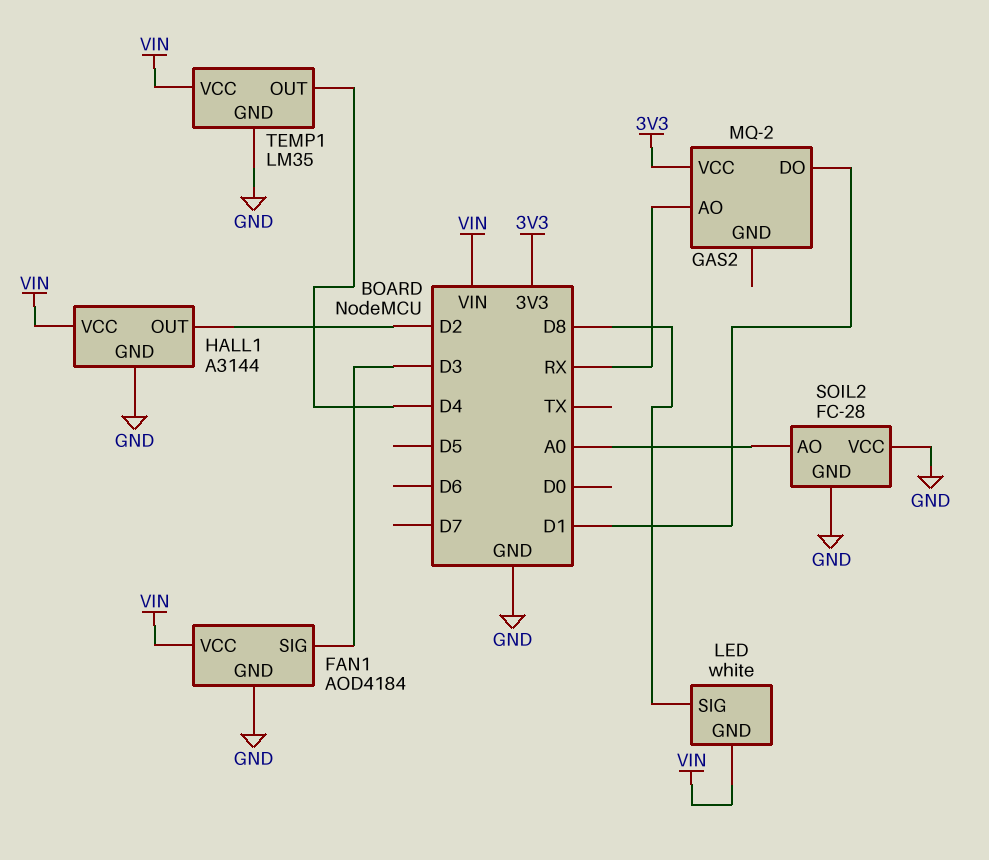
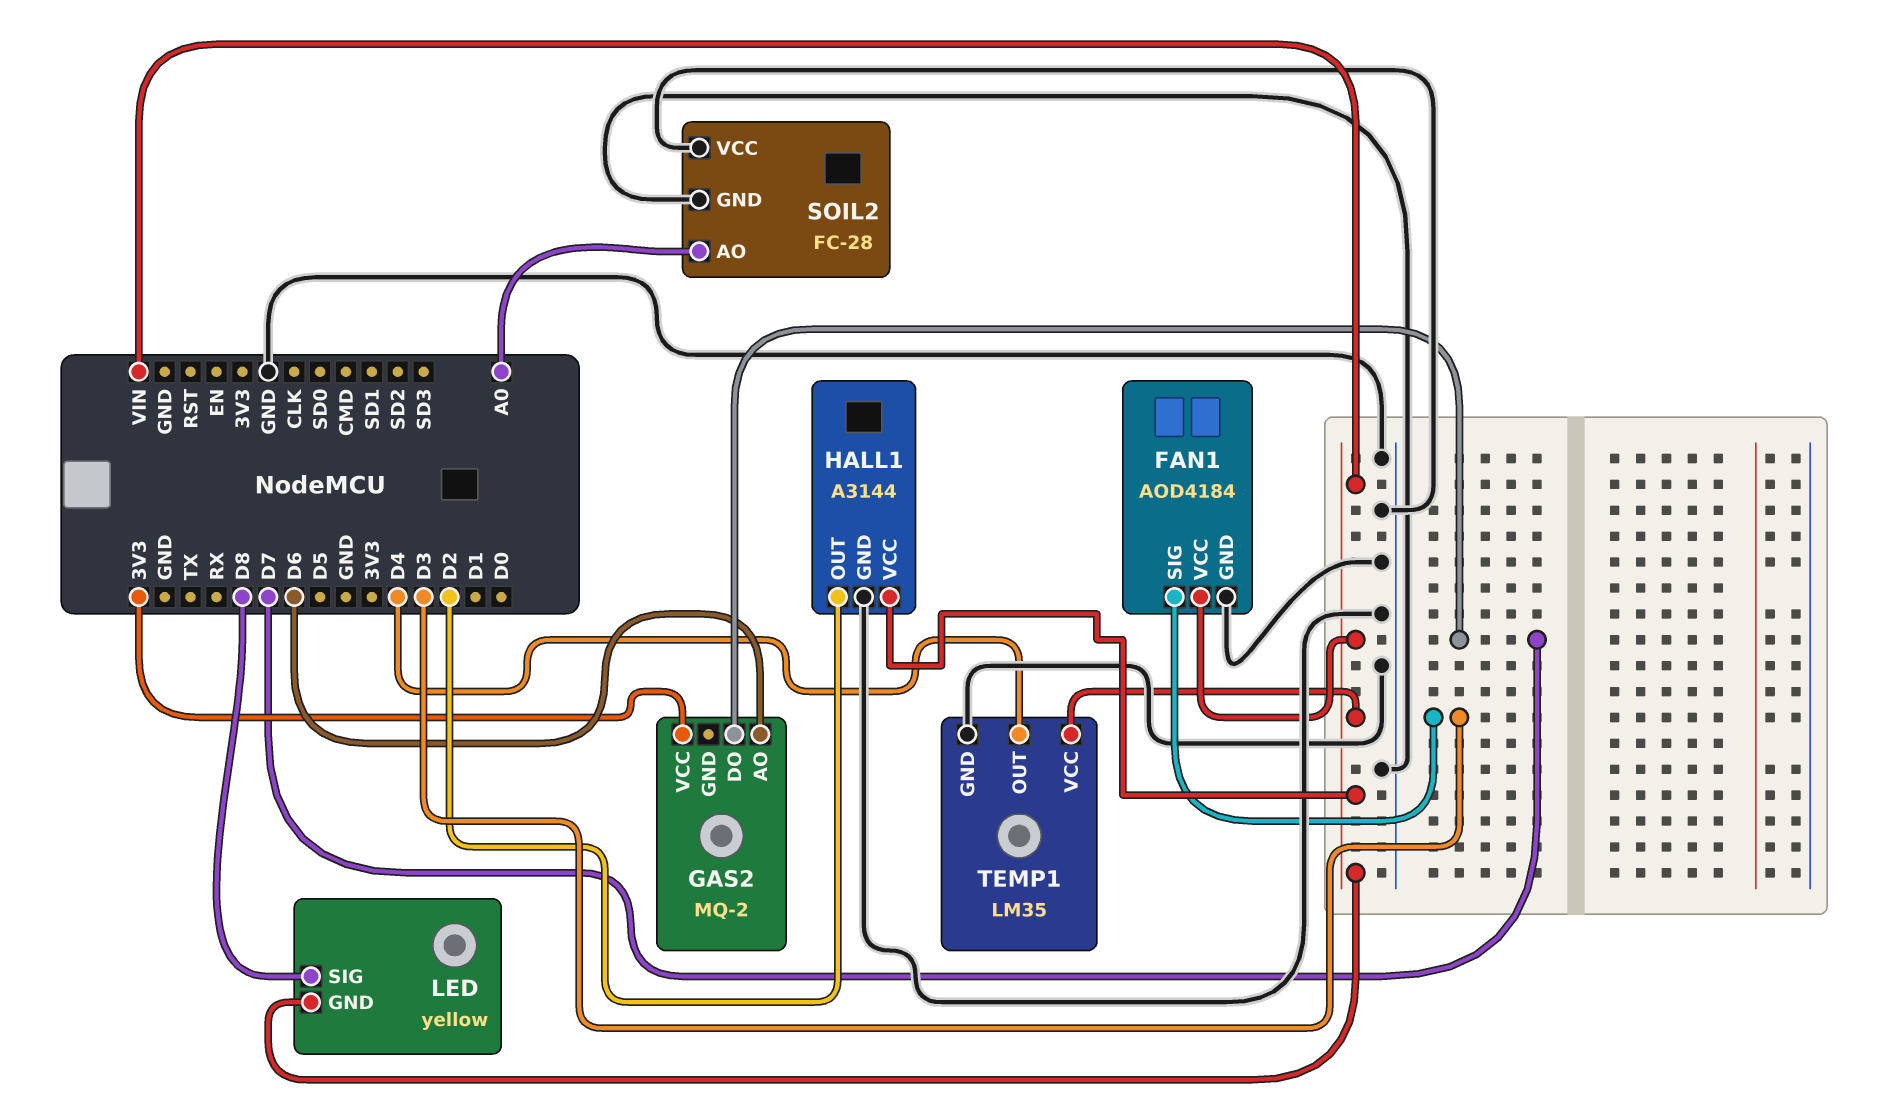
GAS2 pin AO: RX -> D6
GAS2 pin DO: D1 -> D7
LED: white -> yellow

